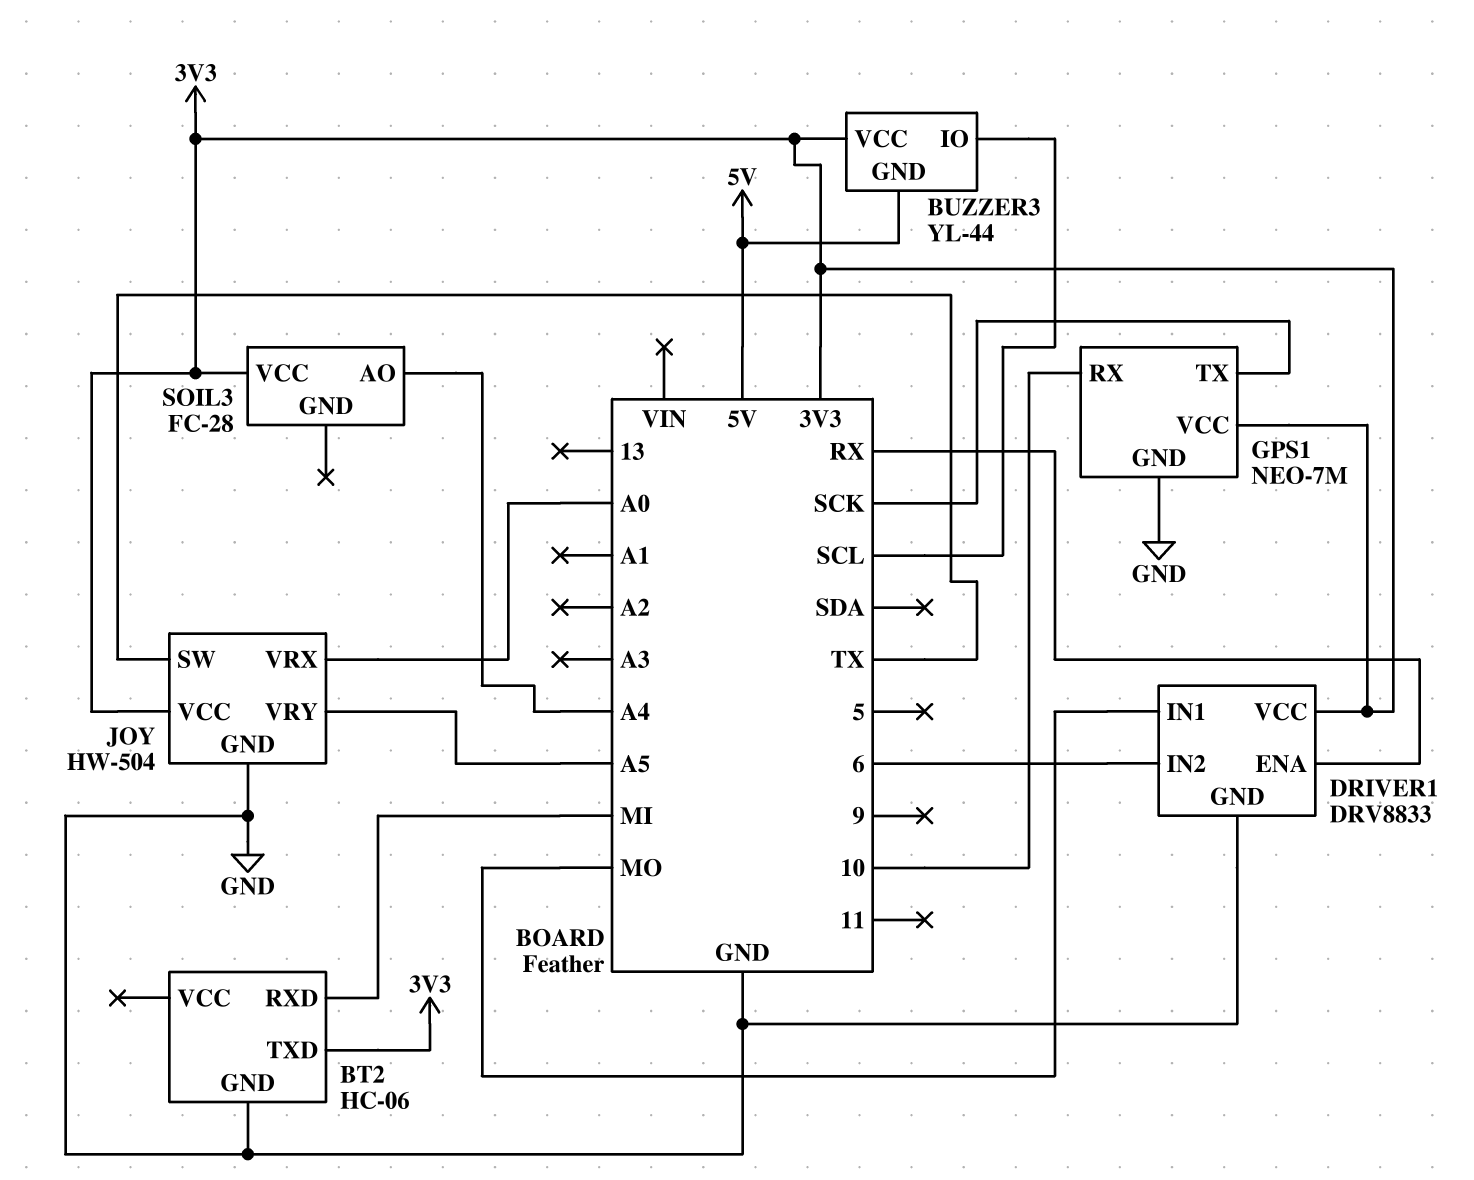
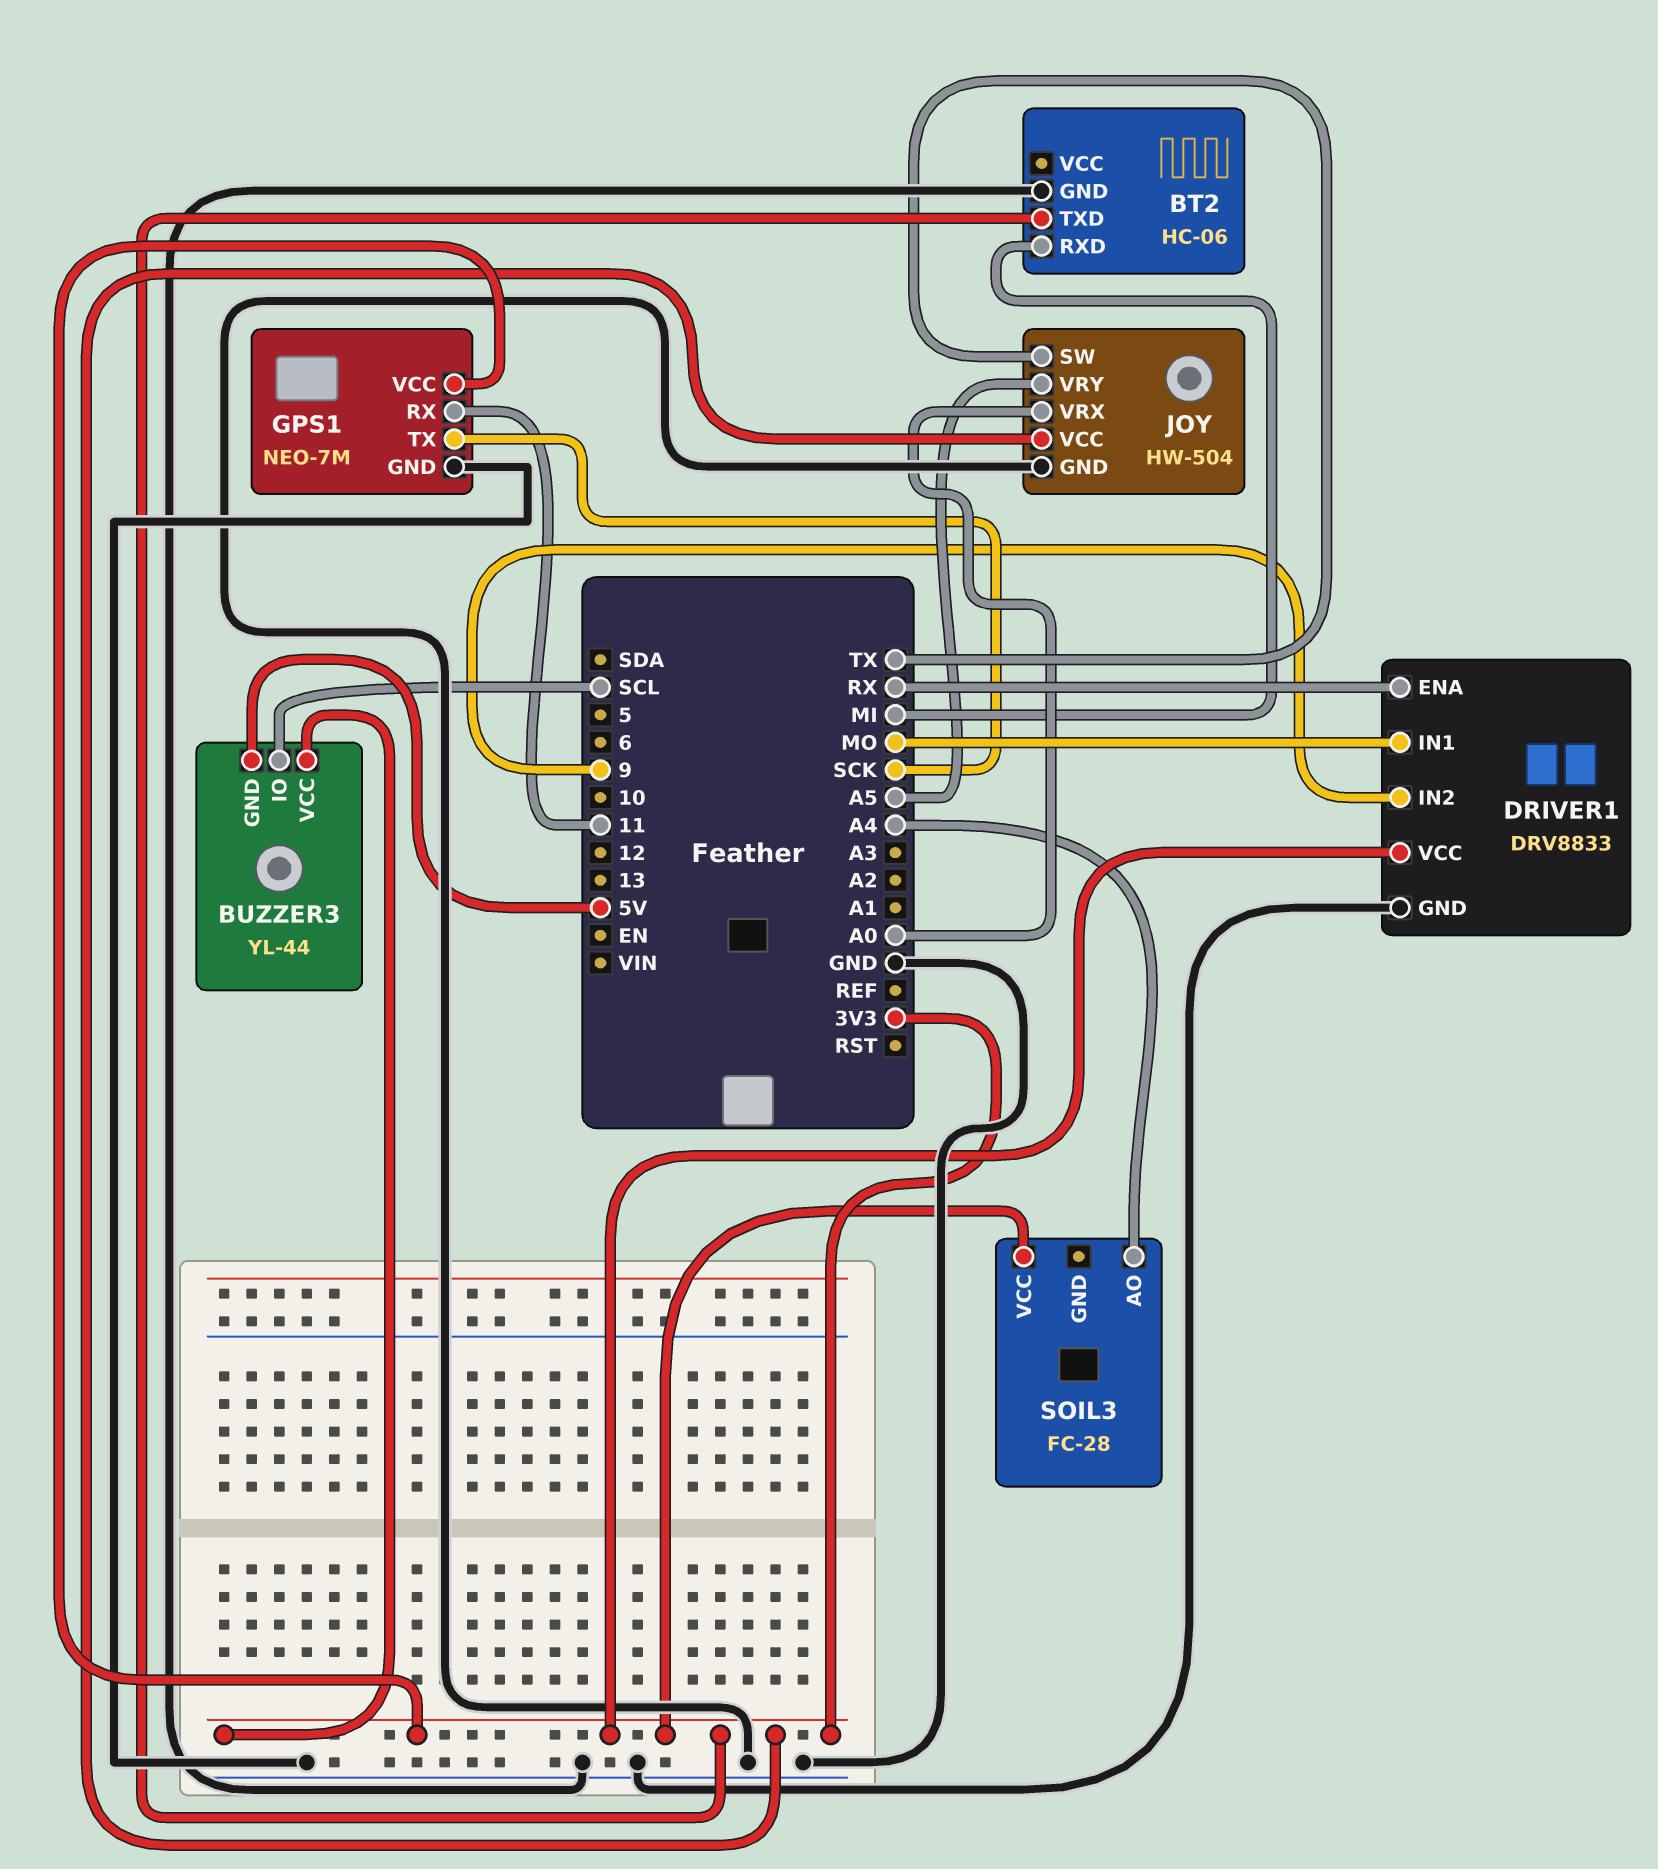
DRIVER1 pin IN2: 6 -> 9
GPS1 pin RX: 10 -> 11

